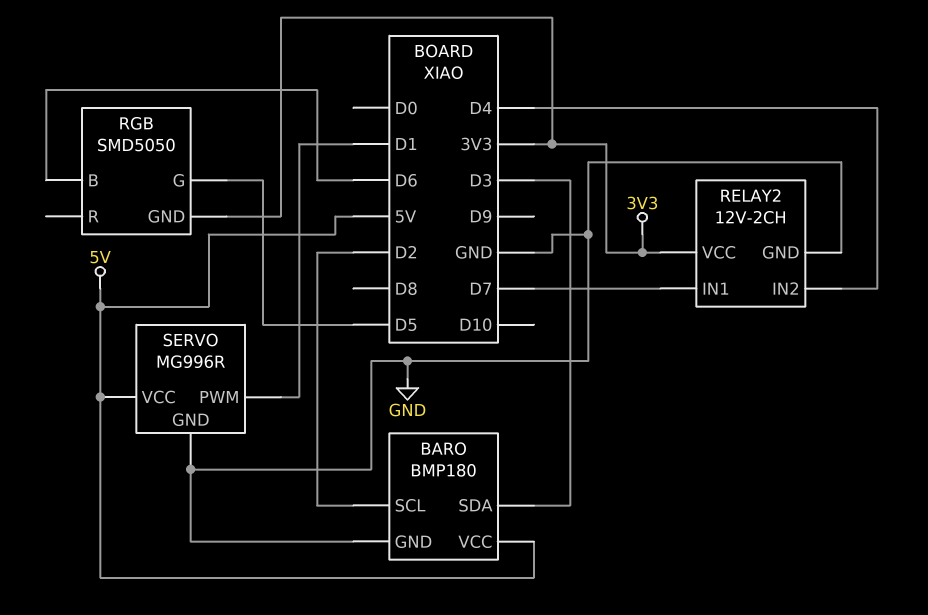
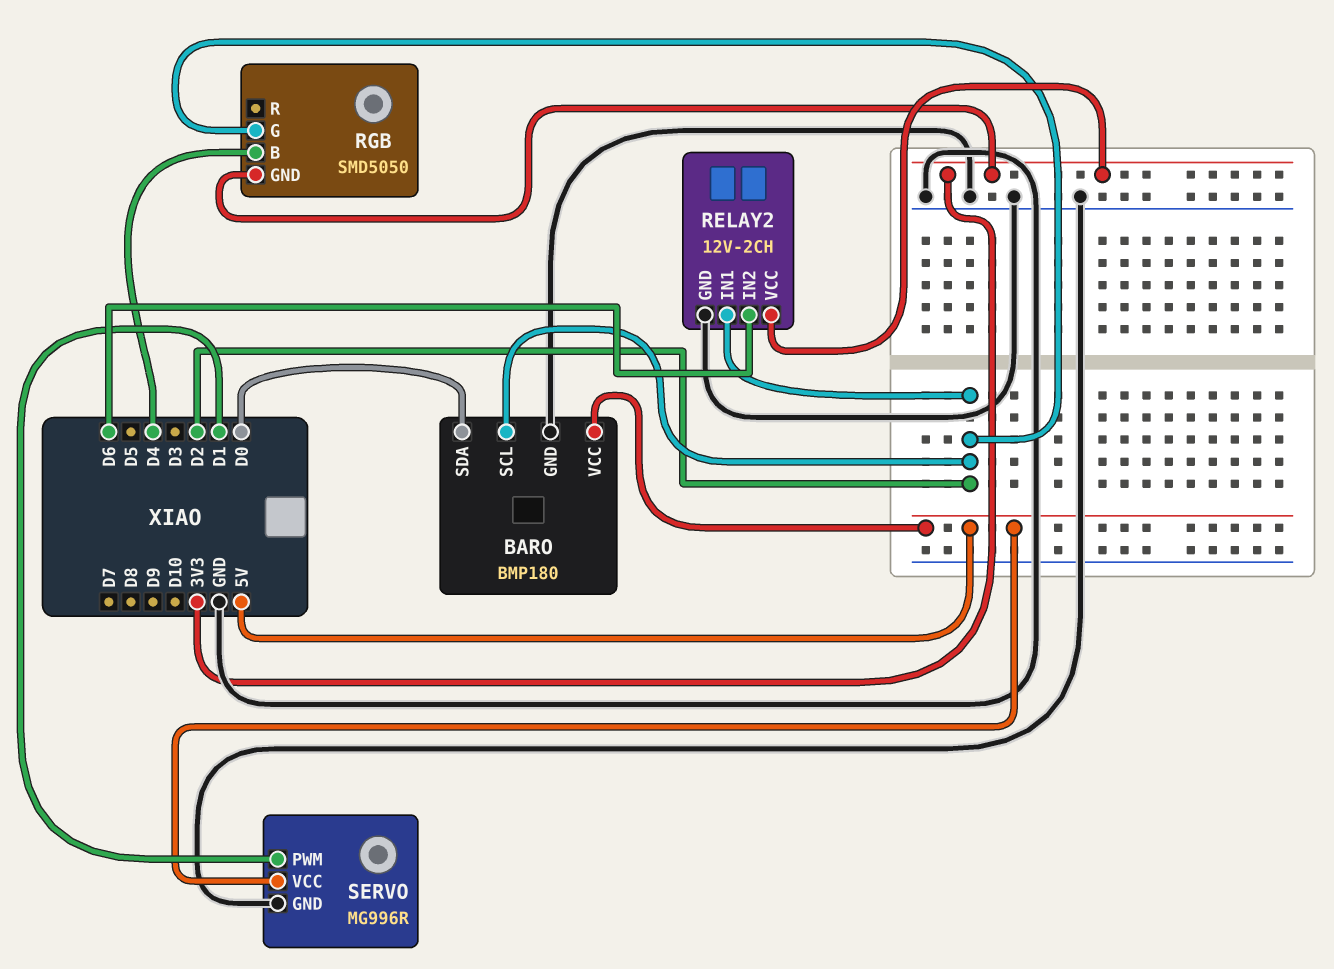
BARO pin SDA: D3 -> D0
RELAY2 pin IN1: D7 -> D2
RELAY2 pin IN2: D4 -> D6
RGB pin B: D6 -> D4
RGB pin G: D5 -> D2

